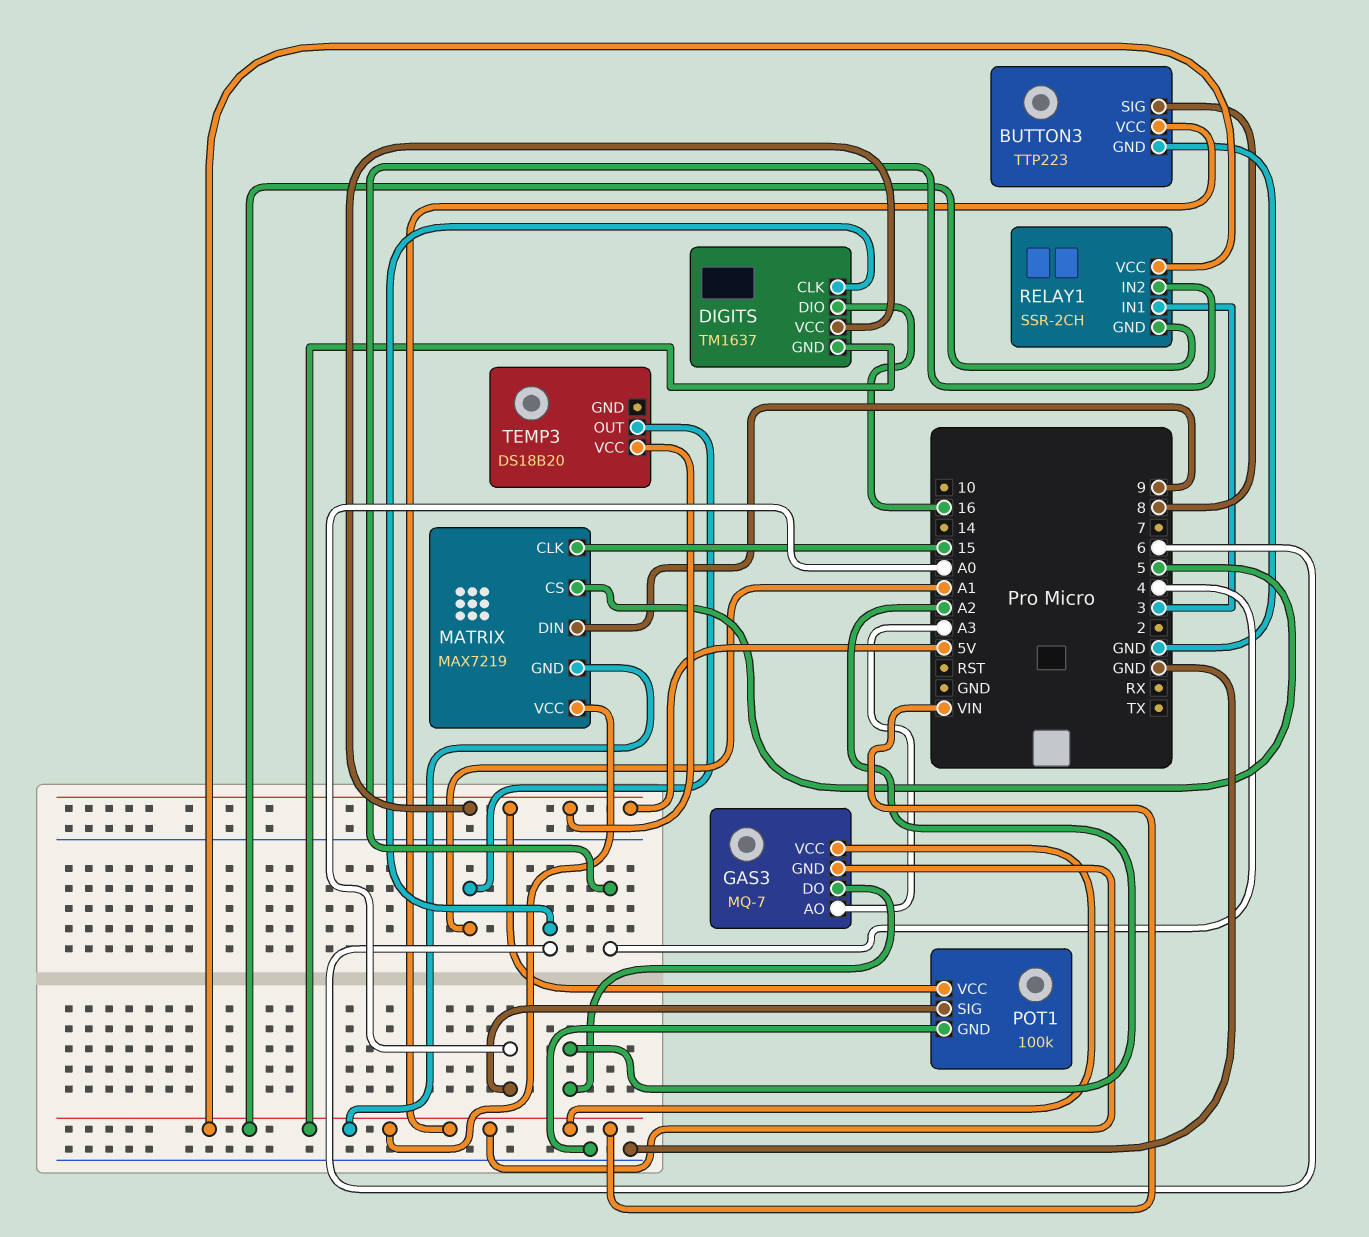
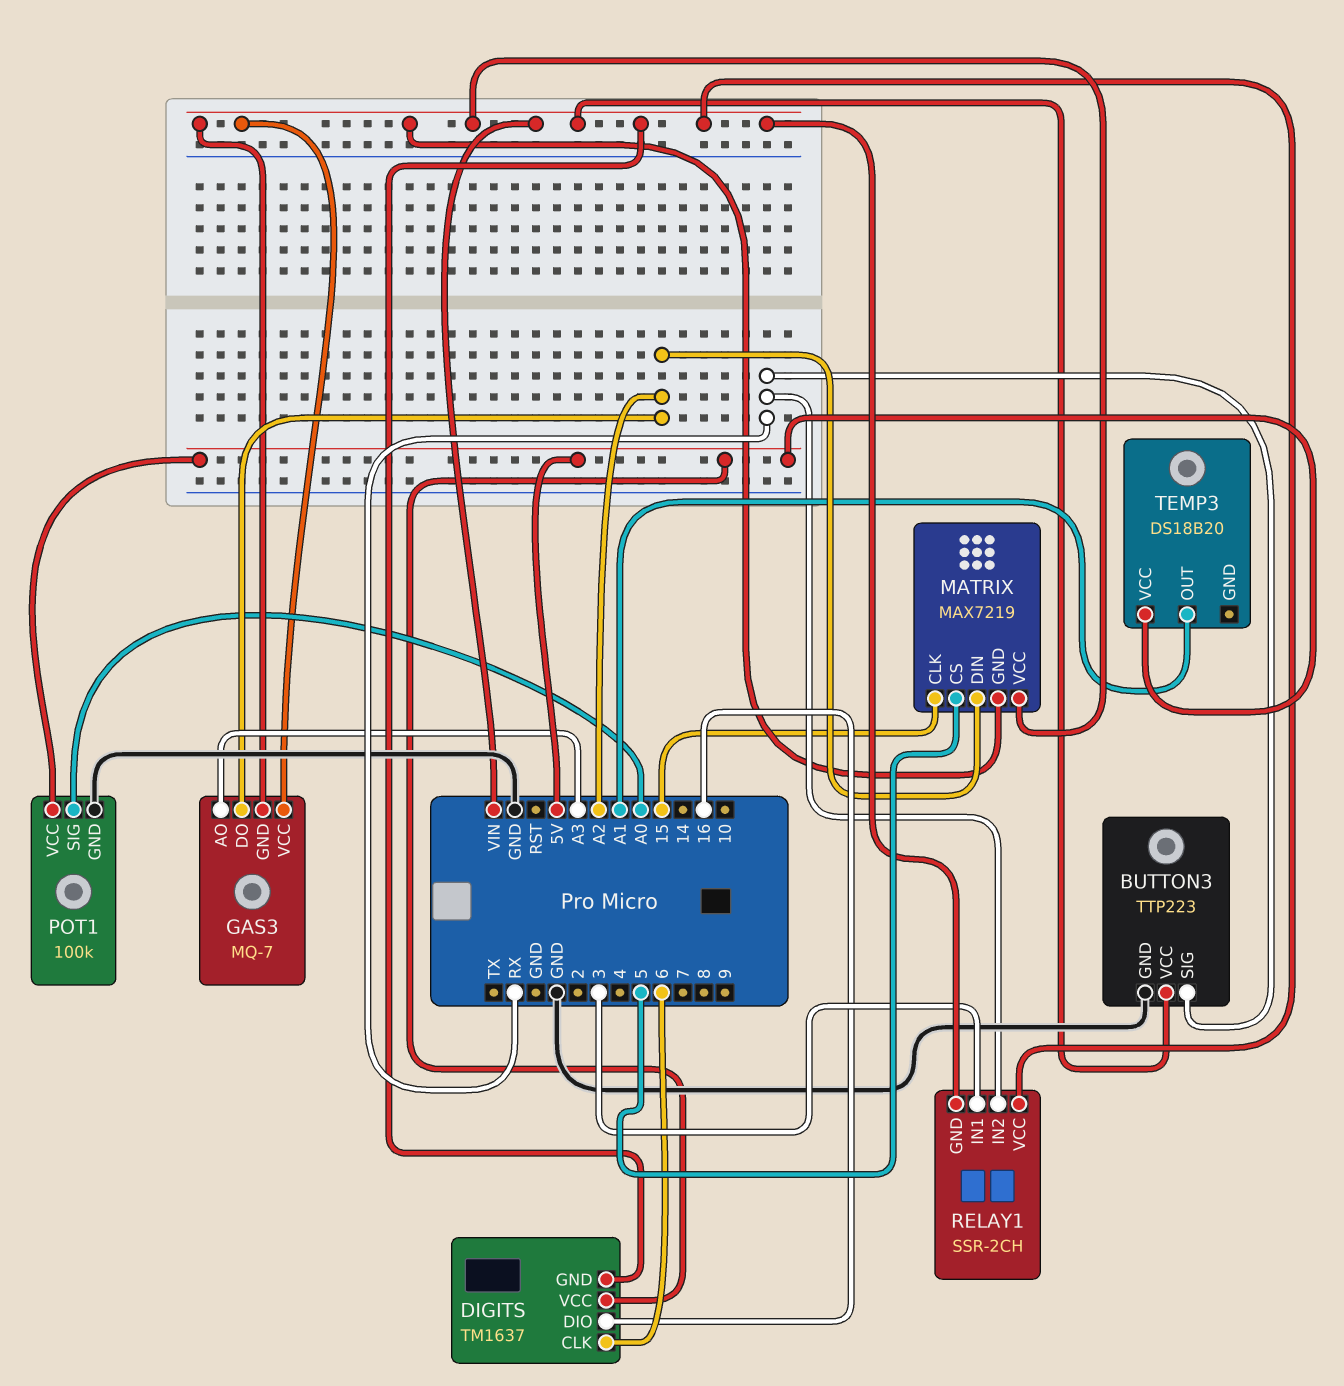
BUTTON3 pin SIG: 8 -> RX
MATRIX pin DIN: 9 -> A2
RELAY1 pin IN2: 4 -> RX

